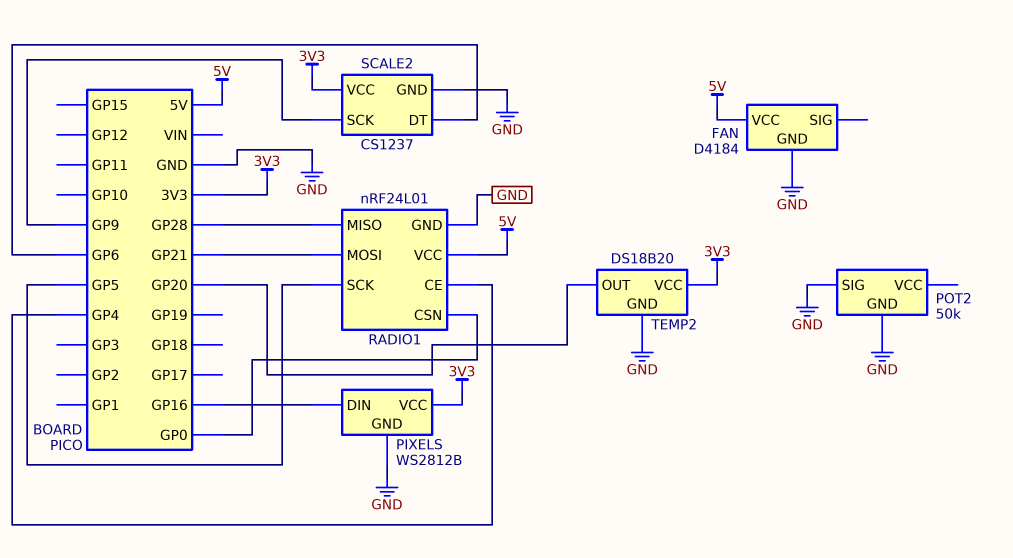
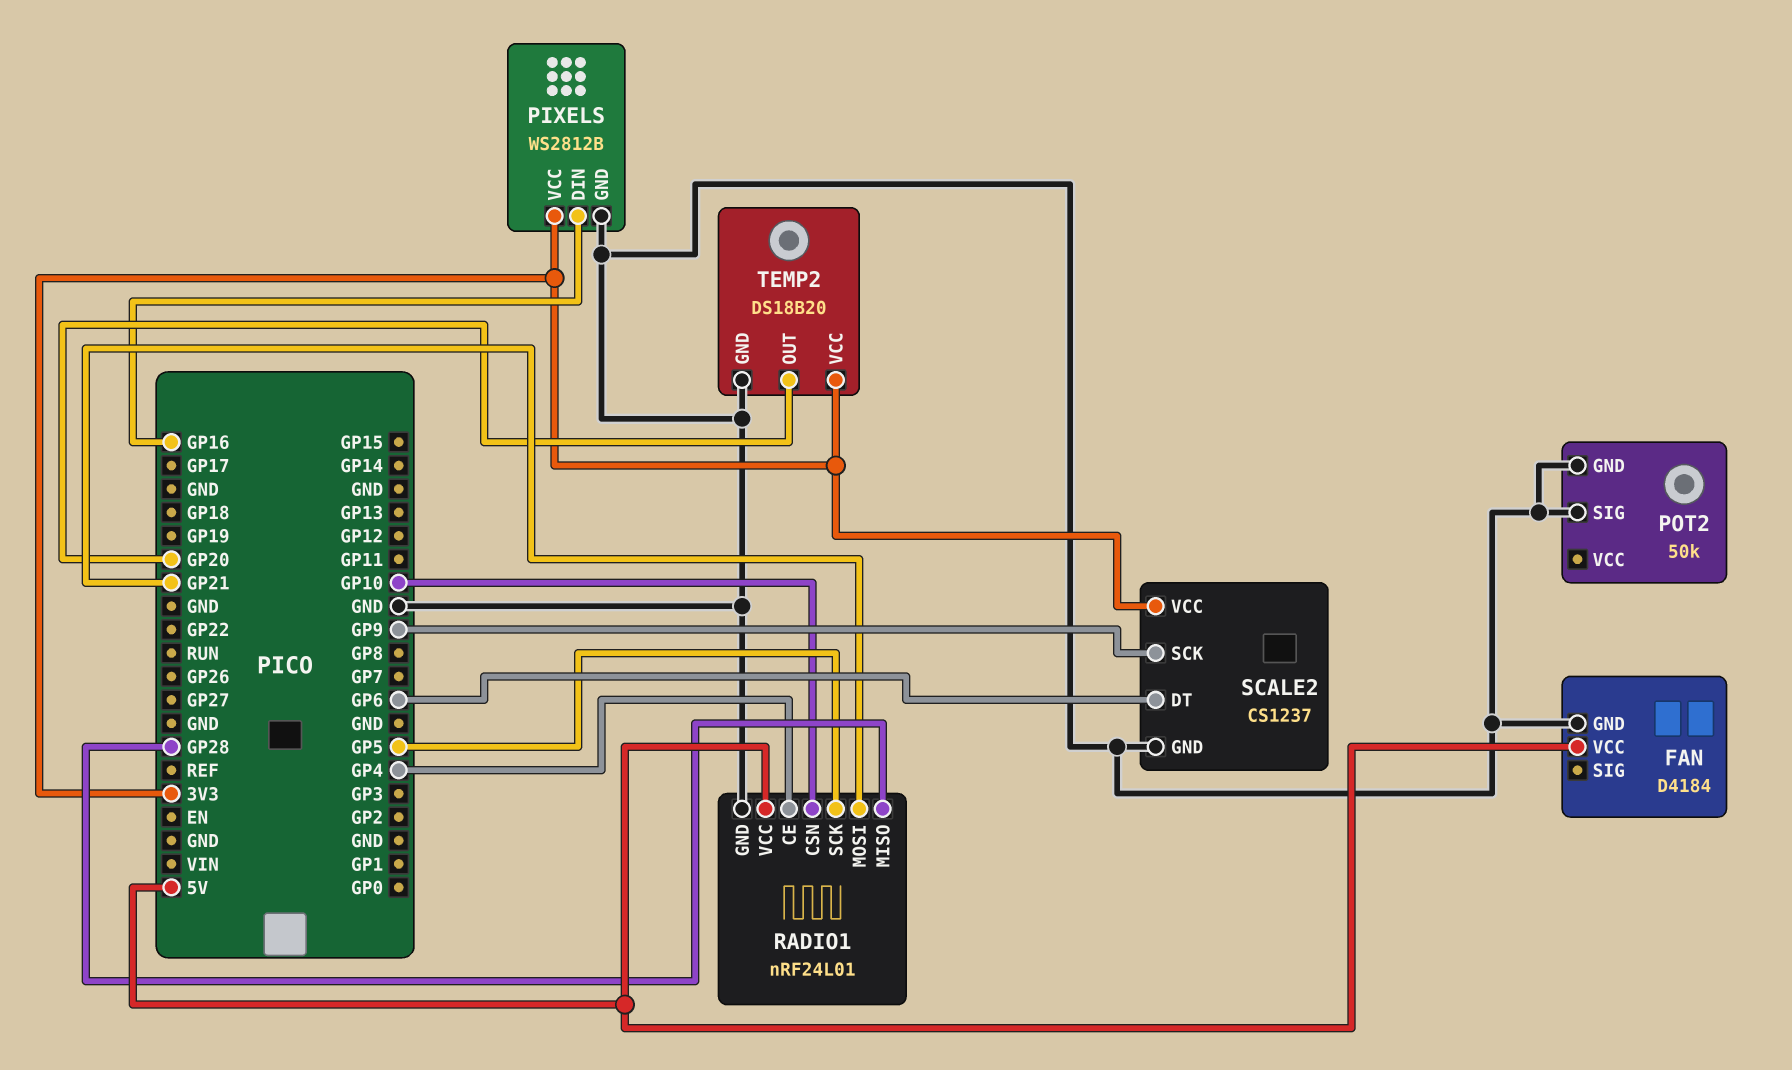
RADIO1 pin CSN: GP0 -> GP10

